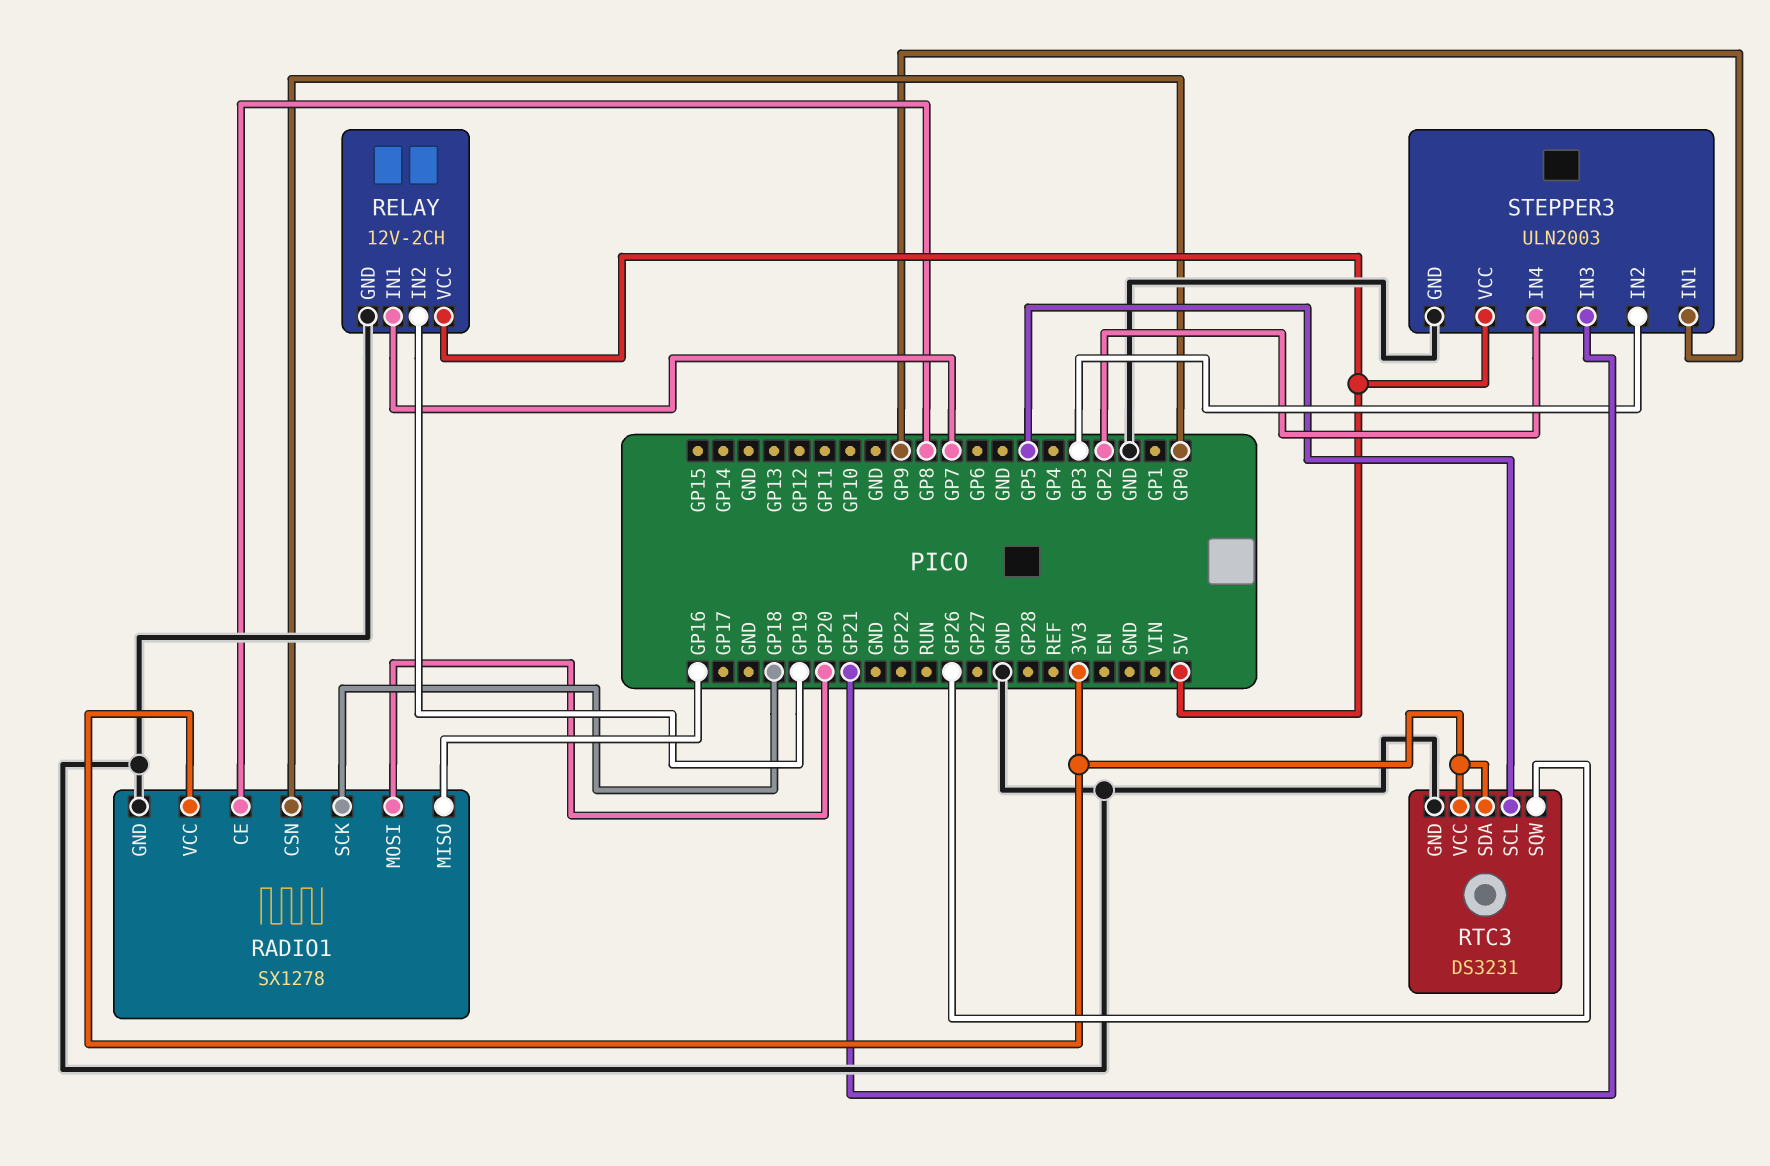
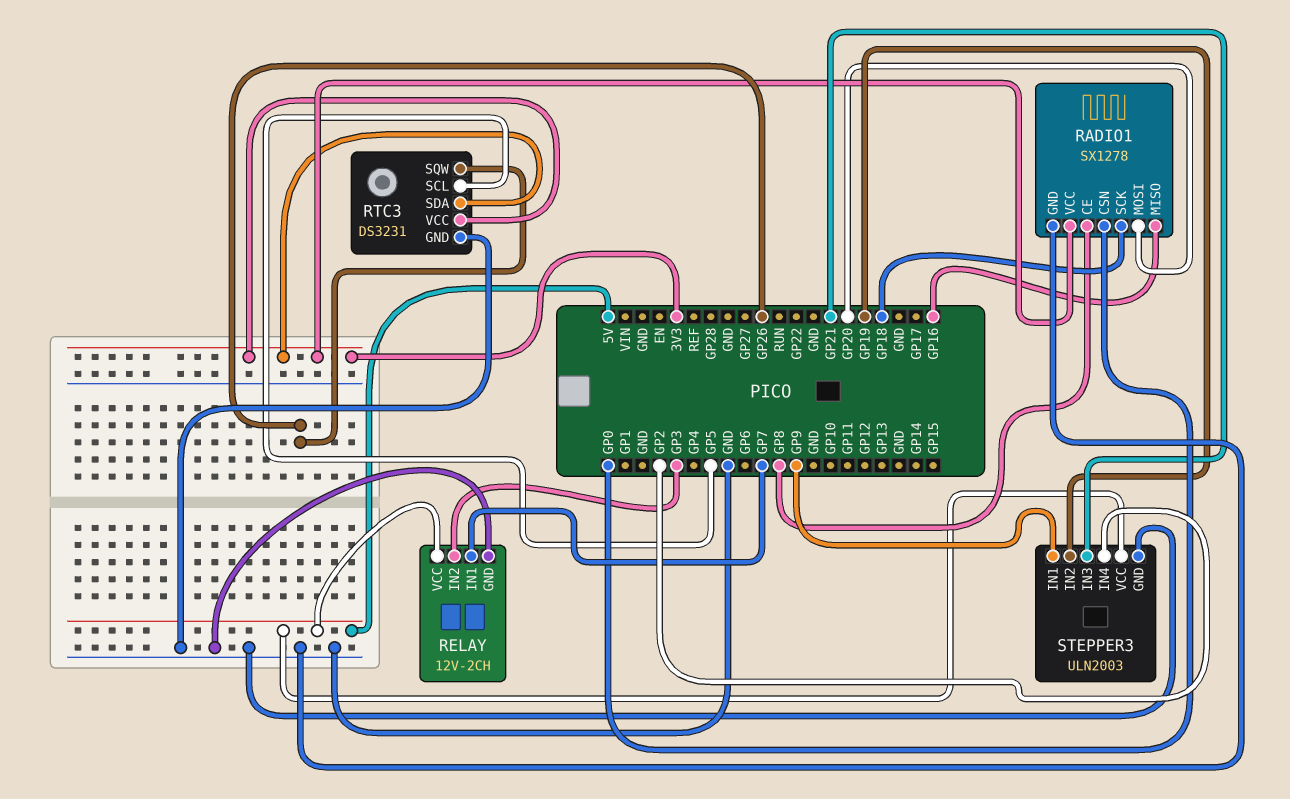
RELAY pin IN2: GP19 -> GP3
STEPPER3 pin IN2: GP3 -> GP19

